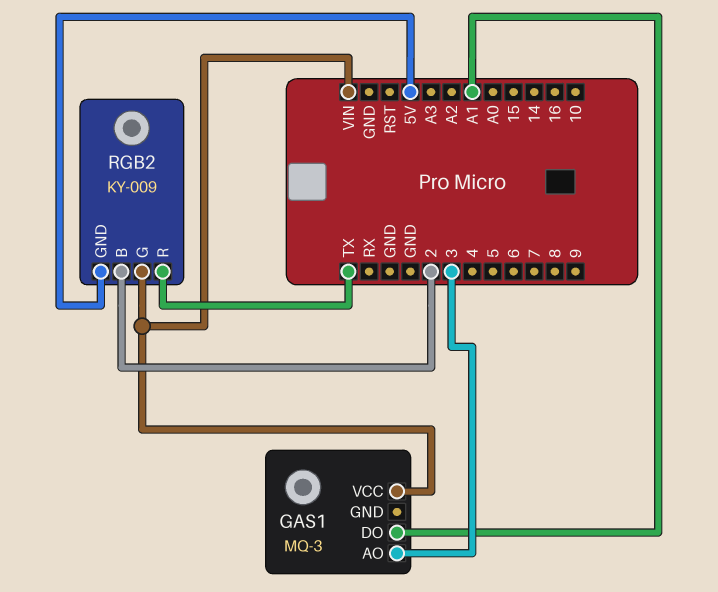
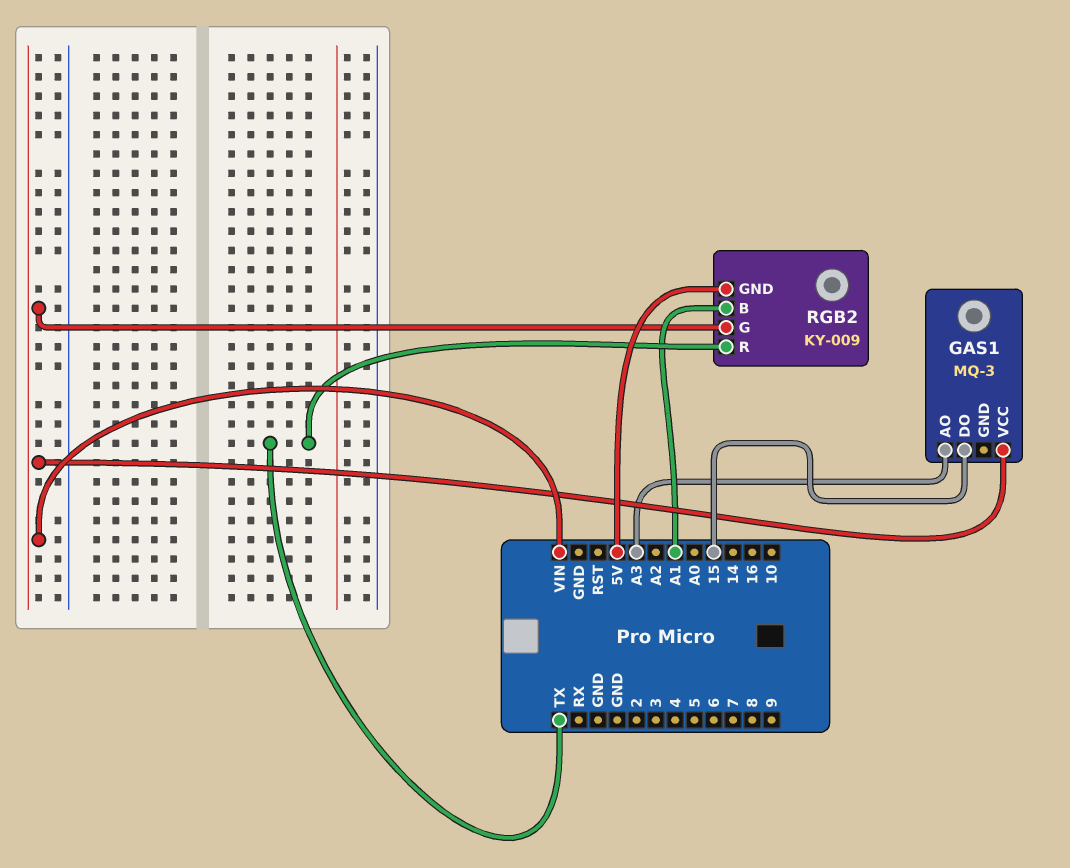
GAS1 pin AO: 3 -> A3
GAS1 pin DO: A1 -> 15
RGB2 pin B: 2 -> A1

